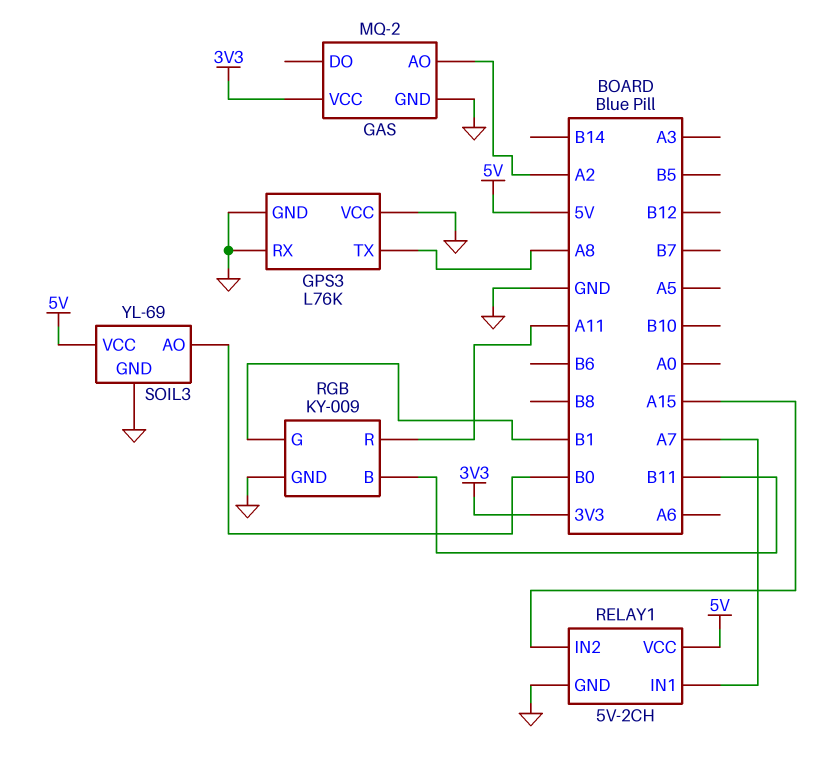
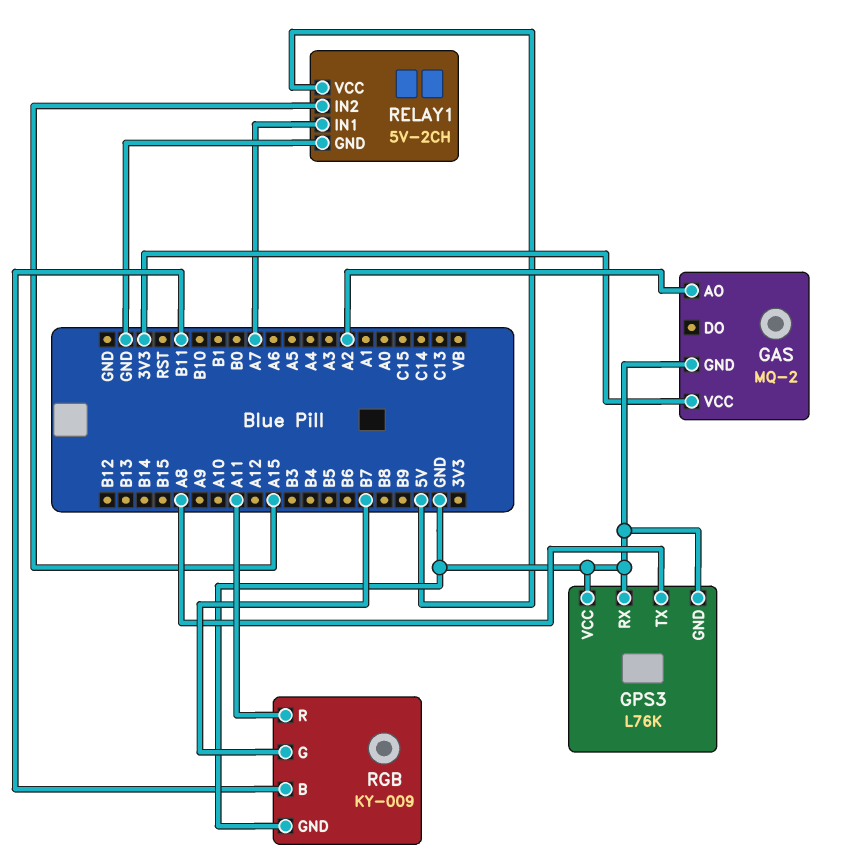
RGB pin G: B1 -> B7
SOIL3: YL-69 -> none
SOIL3 pin AO: B0 -> none
SOIL3 pin GND: GND -> none
SOIL3 pin VCC: 5V -> none

